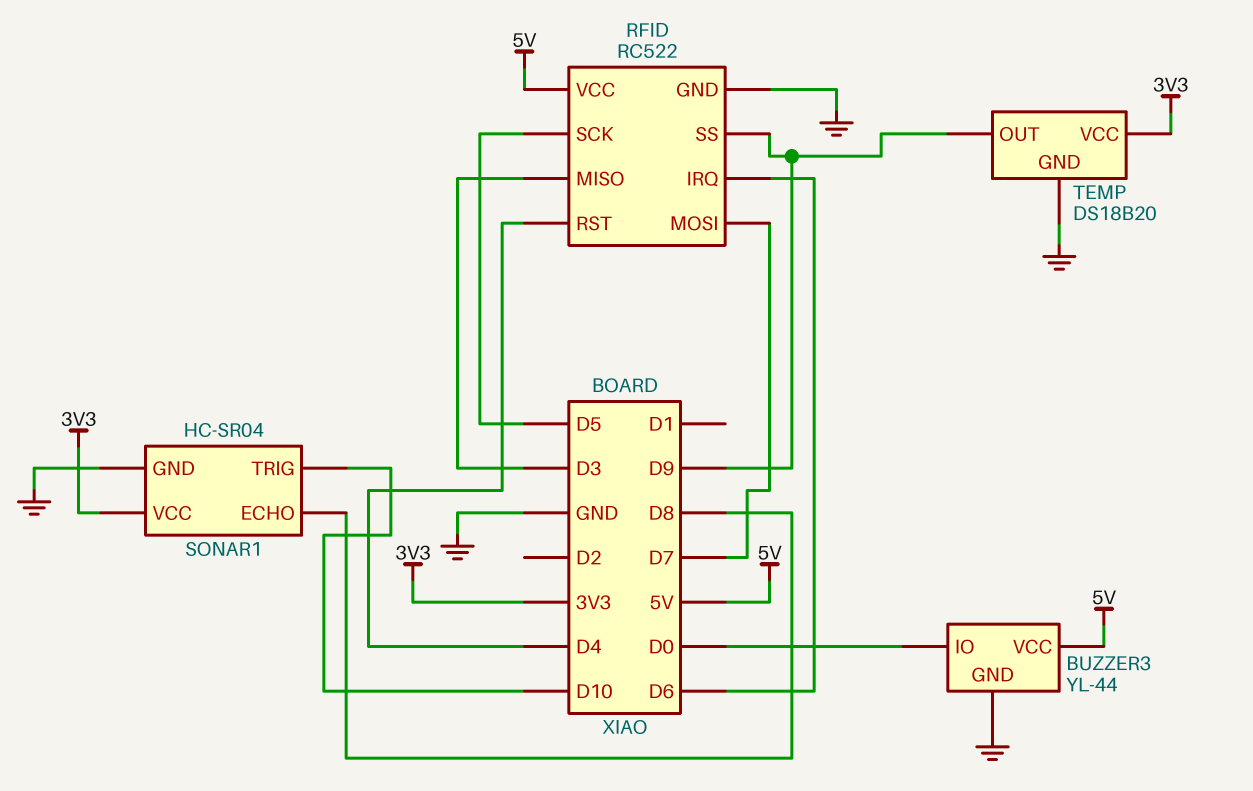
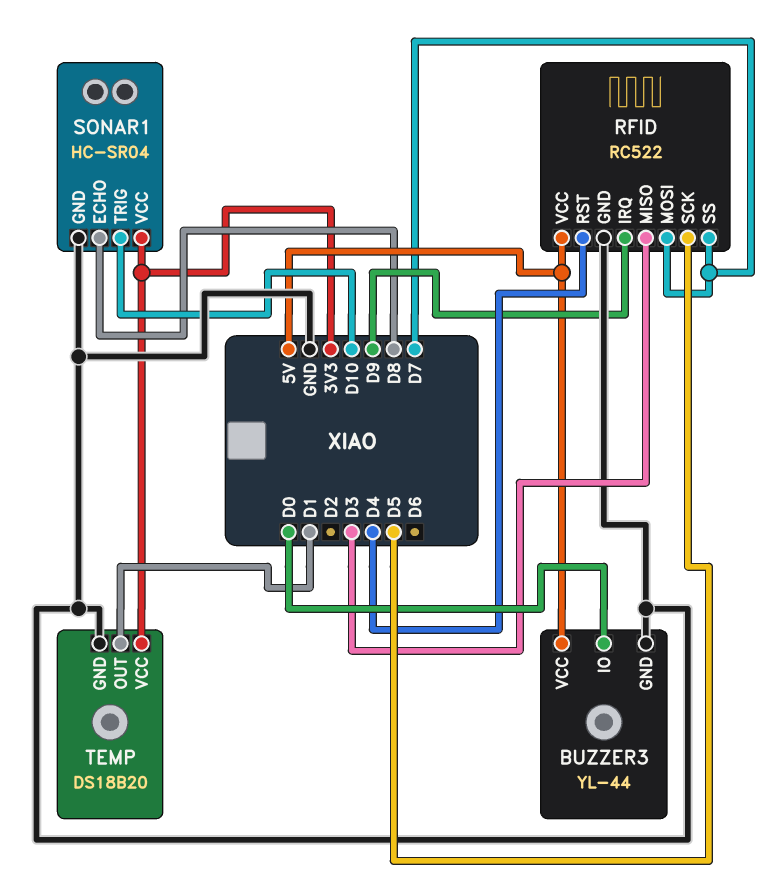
RFID pin IRQ: D6 -> D9
RFID pin SS: D9 -> D7
TEMP pin OUT: D9 -> D1

